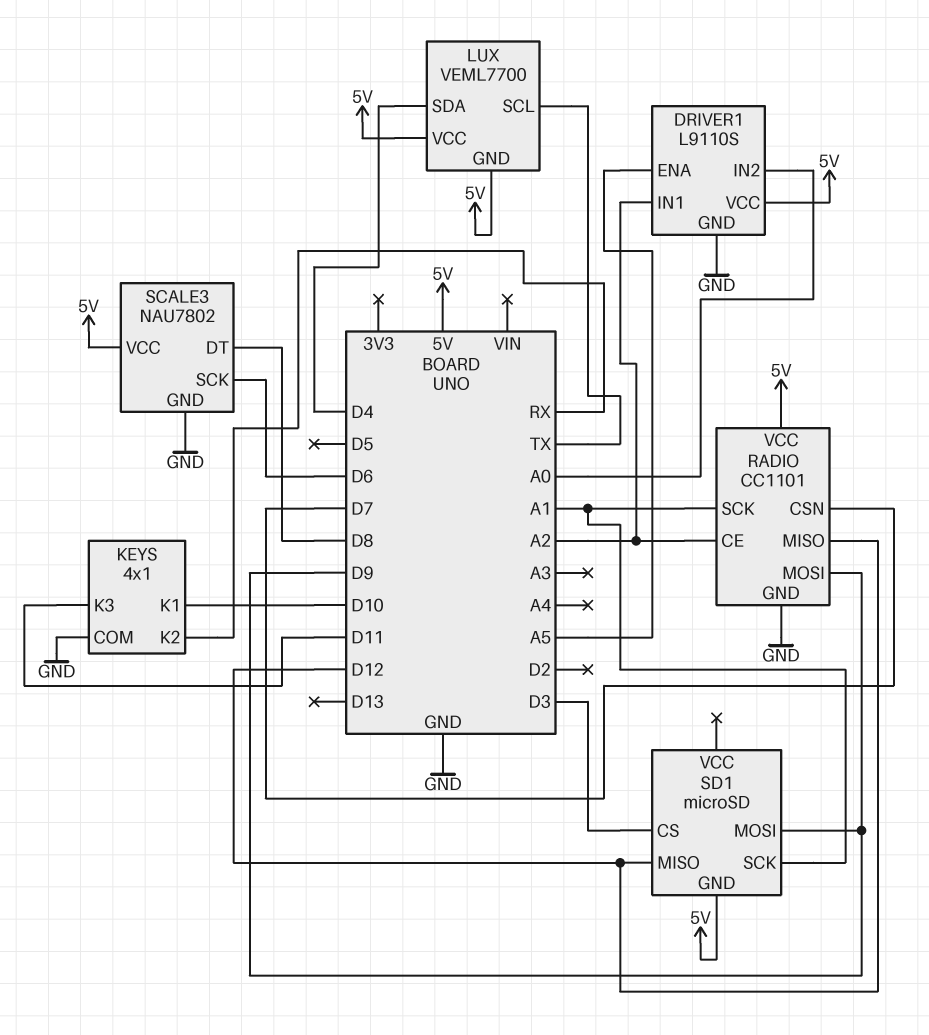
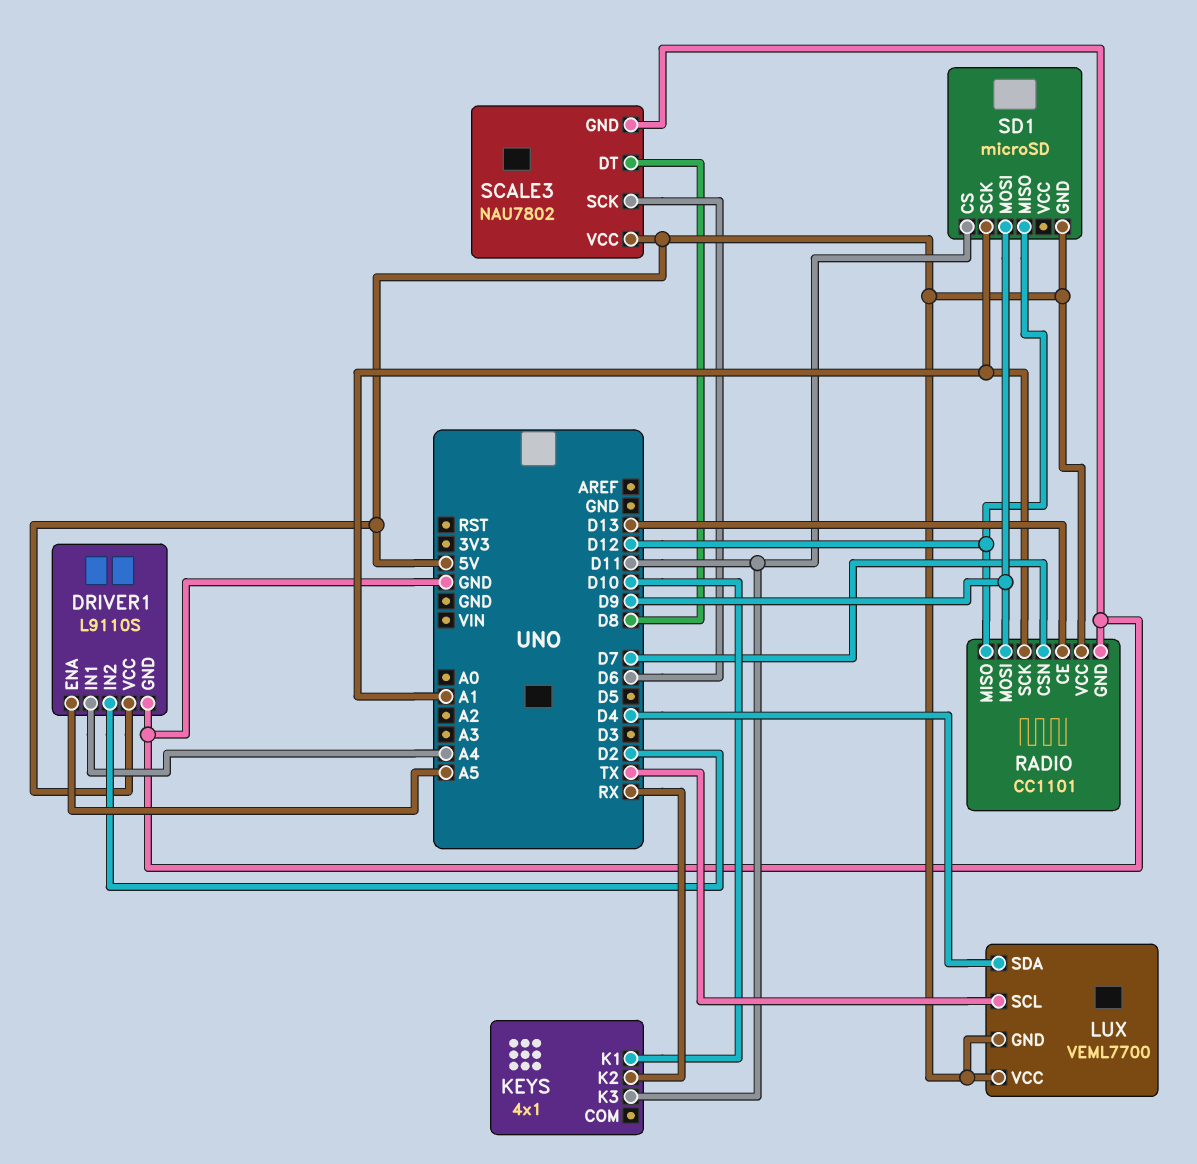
DRIVER1 pin IN1: A2 -> A4
DRIVER1 pin IN2: A0 -> D2
KEYS pin COM: GND -> none
RADIO pin CE: A2 -> D13
SD1 pin CS: D3 -> D11

